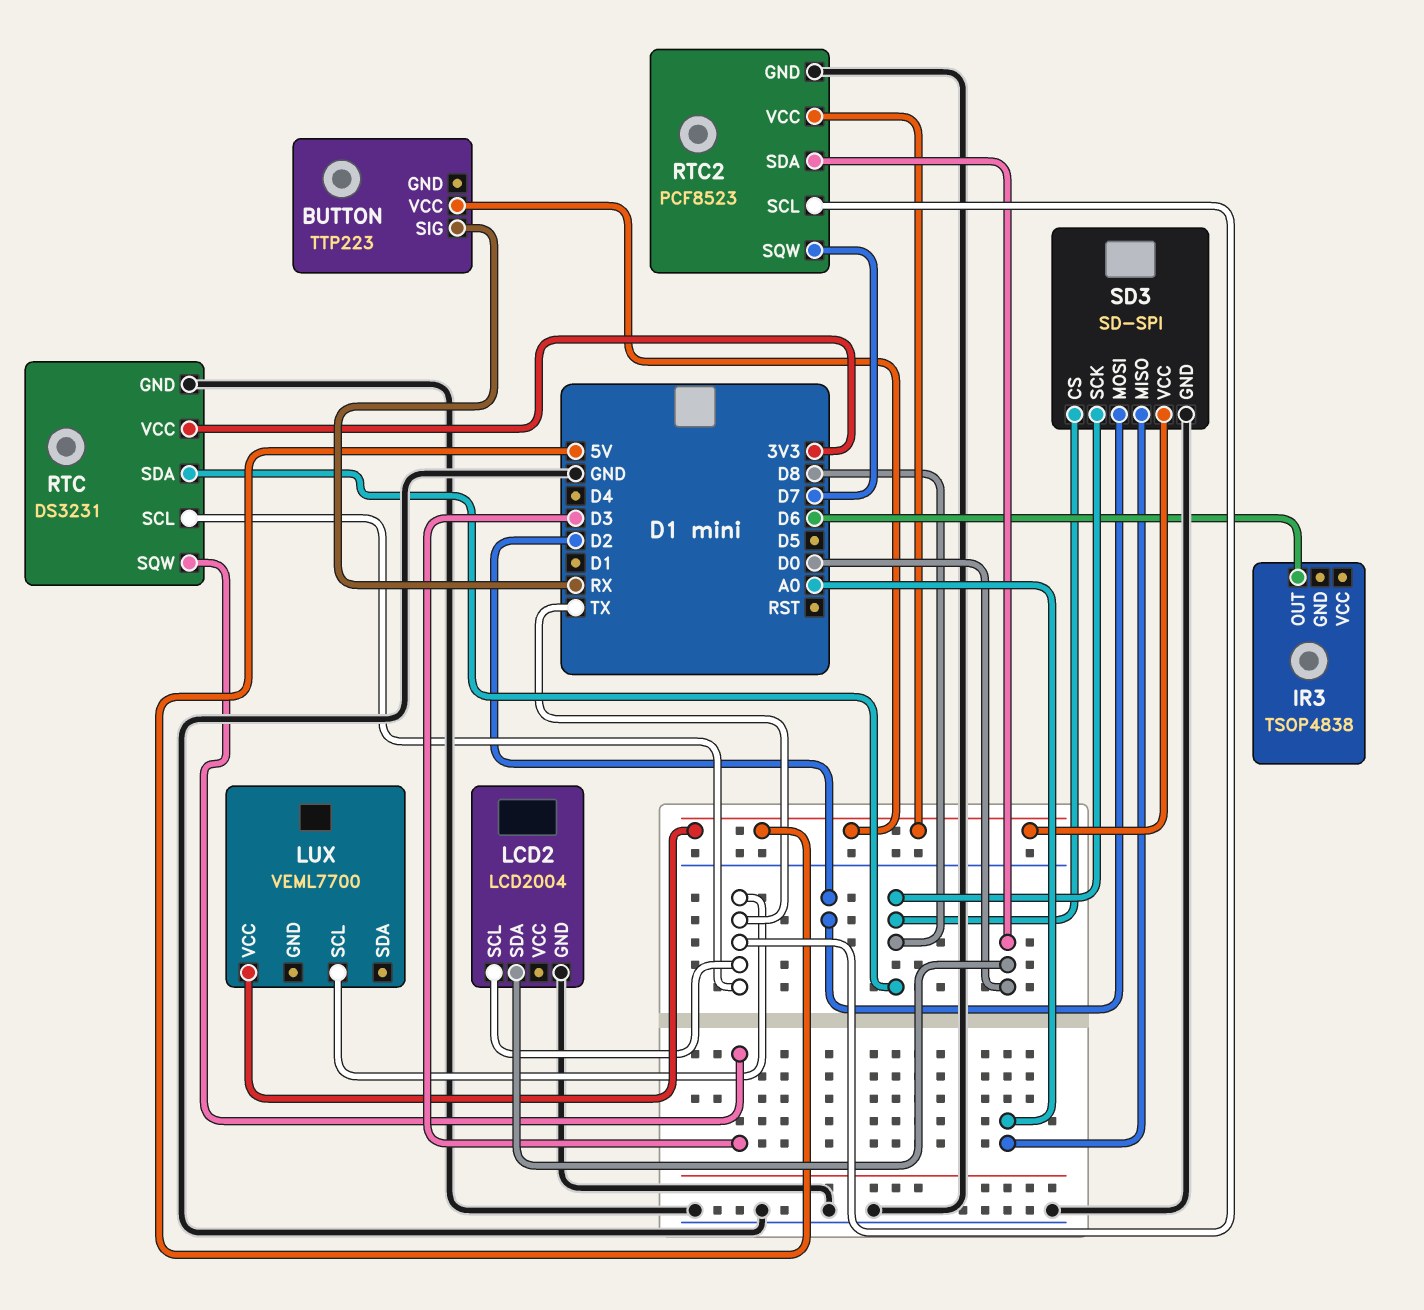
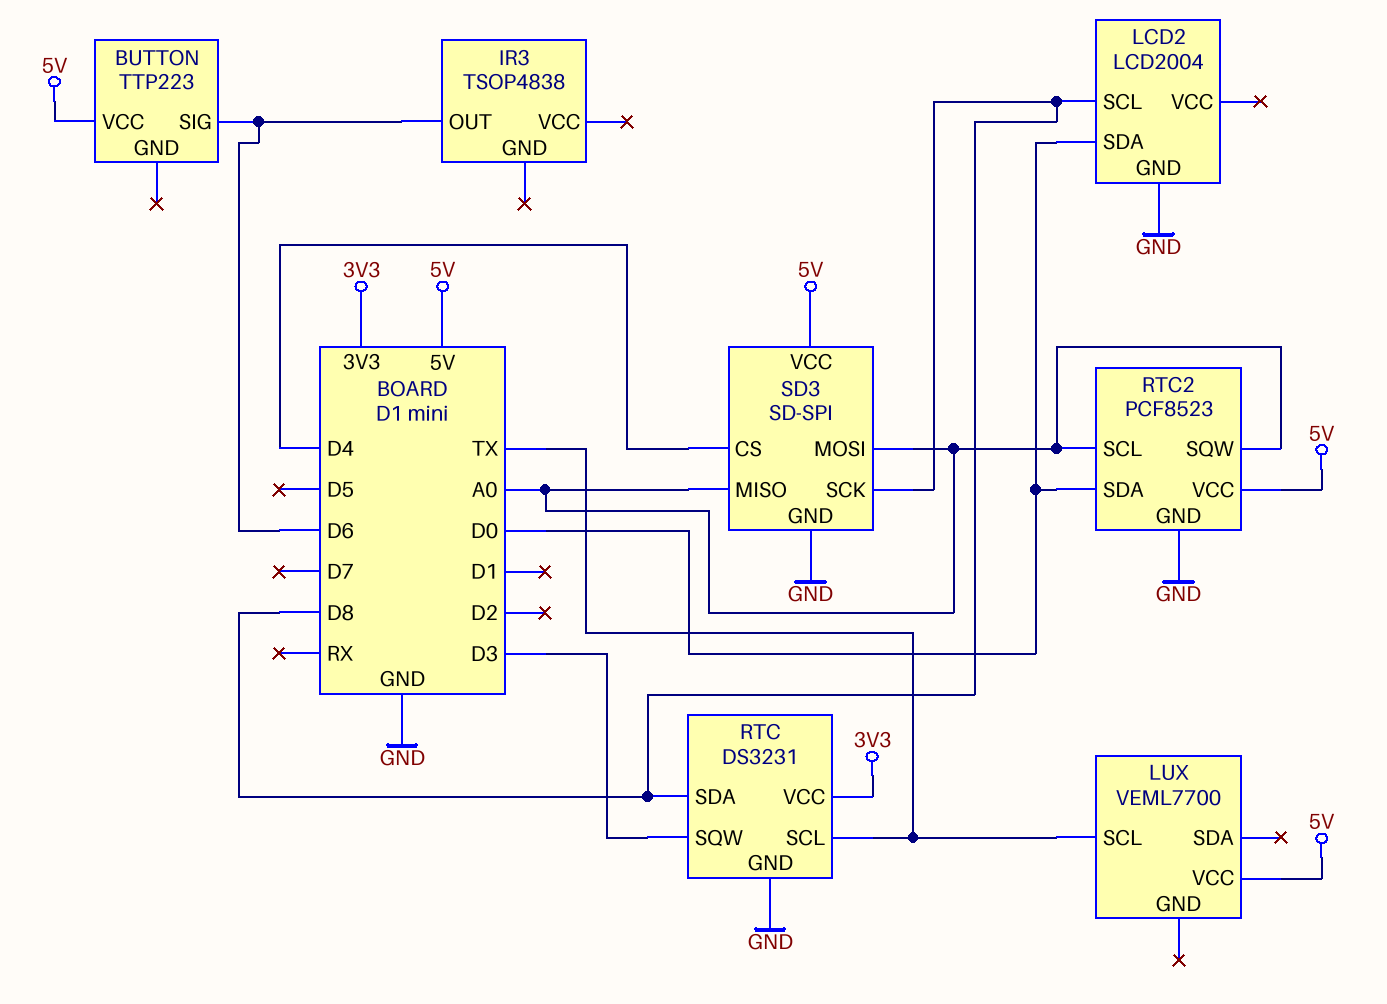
BUTTON pin SIG: RX -> D6
LCD2 pin SCL: TX -> D8
RTC2 pin SCL: TX -> A0
RTC2 pin SQW: D7 -> A0
SD3 pin CS: D8 -> D4
SD3 pin MOSI: D2 -> A0

